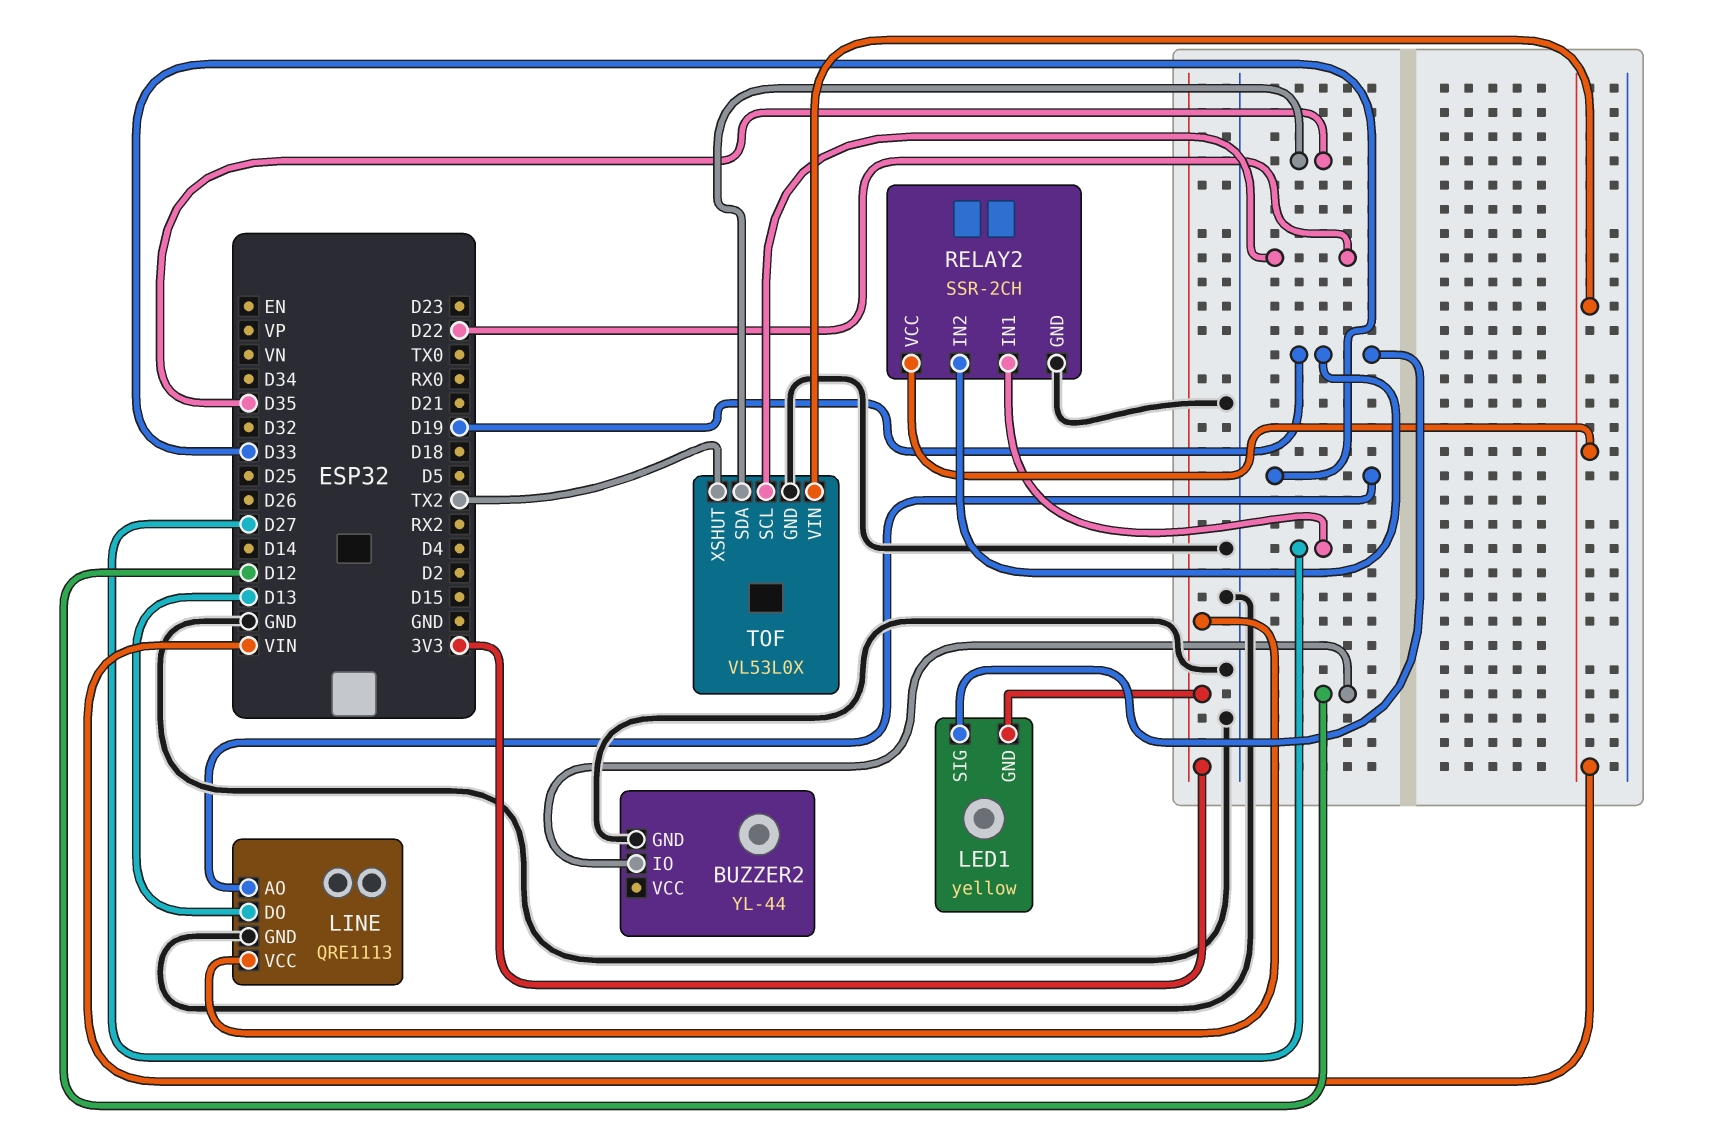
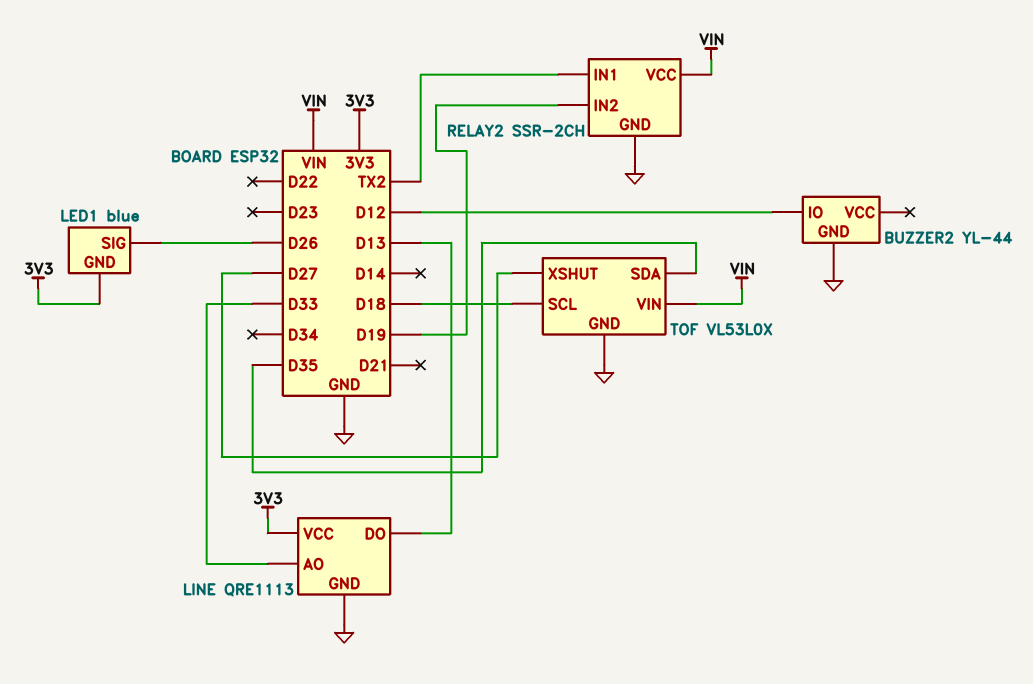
LED1: yellow -> blue
LED1 pin SIG: D19 -> D26
RELAY2 pin IN1: D27 -> TX2
TOF pin SCL: D22 -> D18
TOF pin XSHUT: TX2 -> D27

